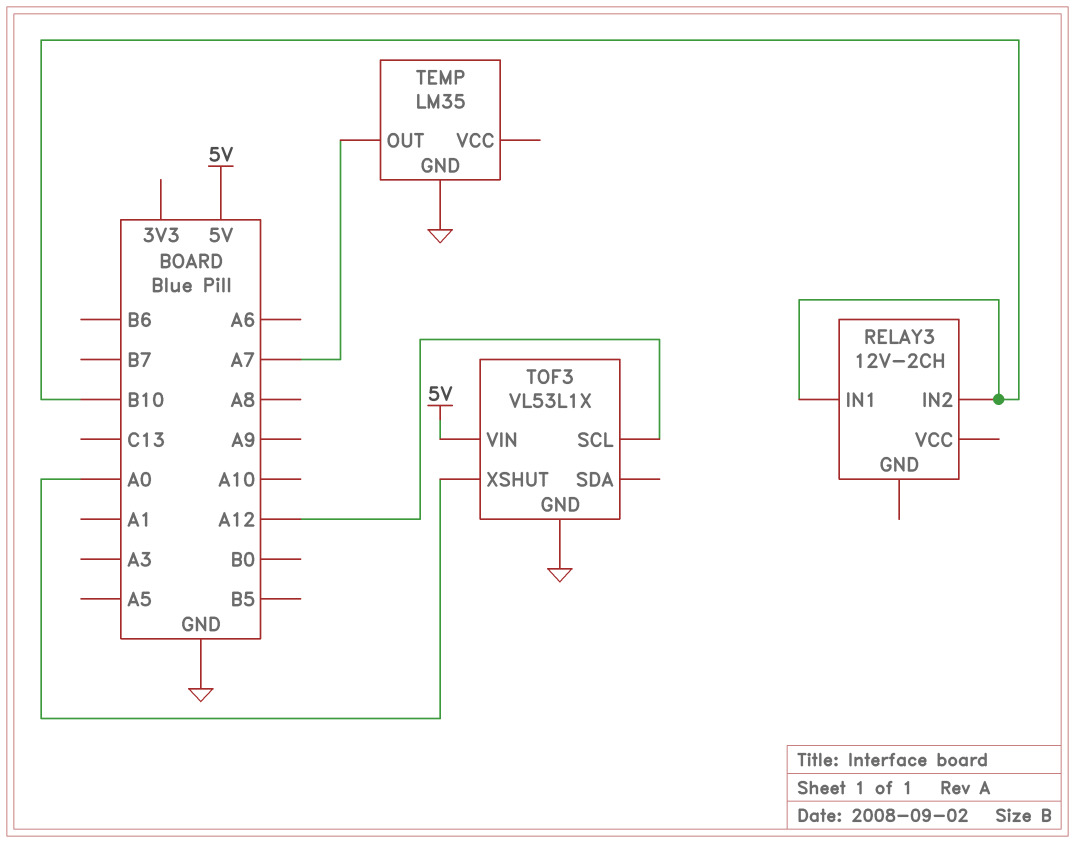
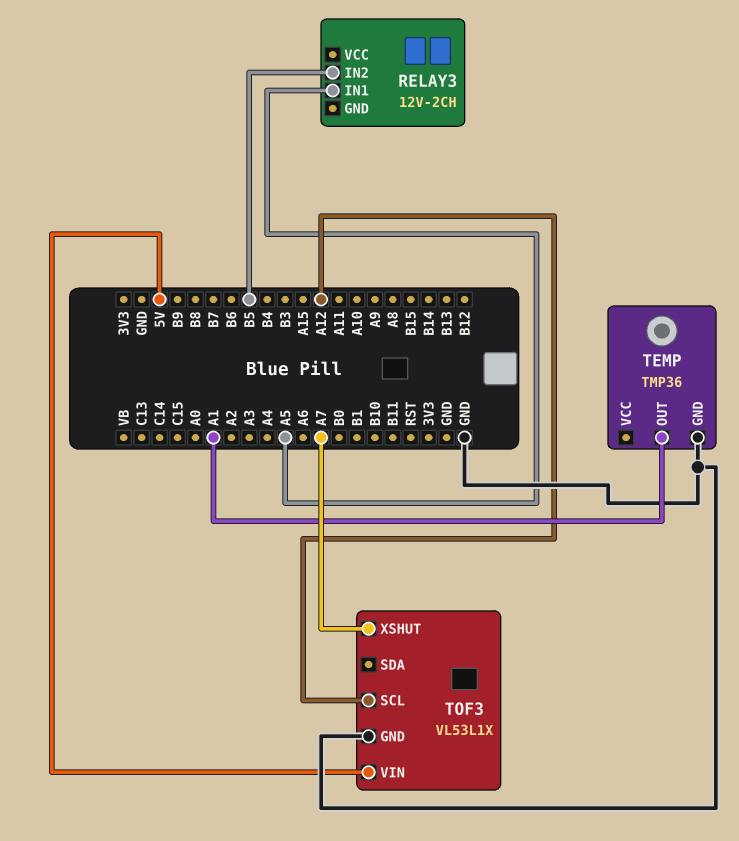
RELAY3 pin IN1: B10 -> A5
RELAY3 pin IN2: B10 -> B5
TEMP: LM35 -> TMP36
TEMP pin OUT: A7 -> A1
TOF3 pin XSHUT: A0 -> A7

